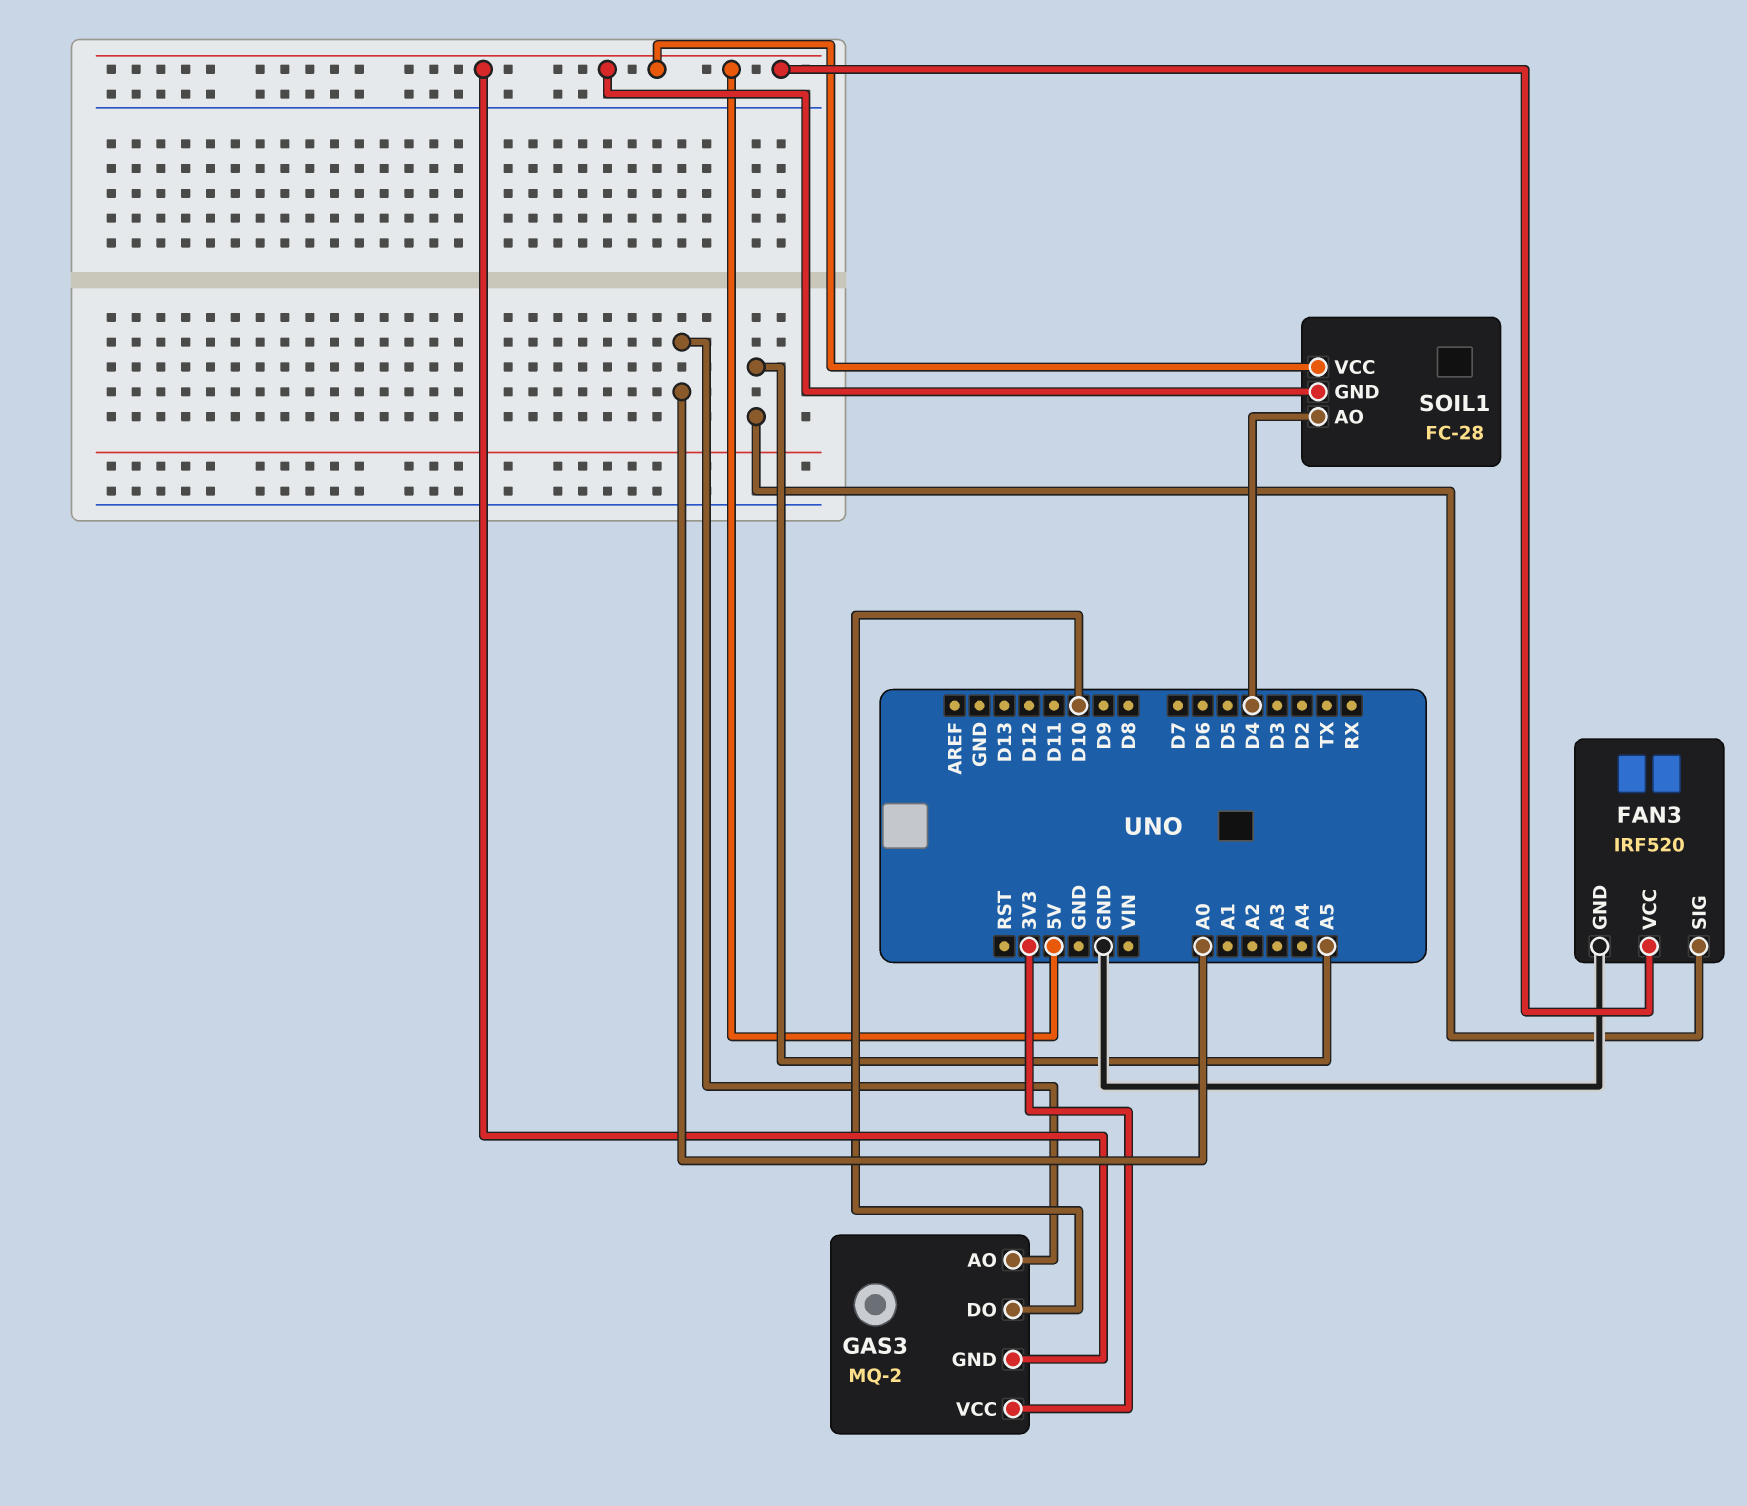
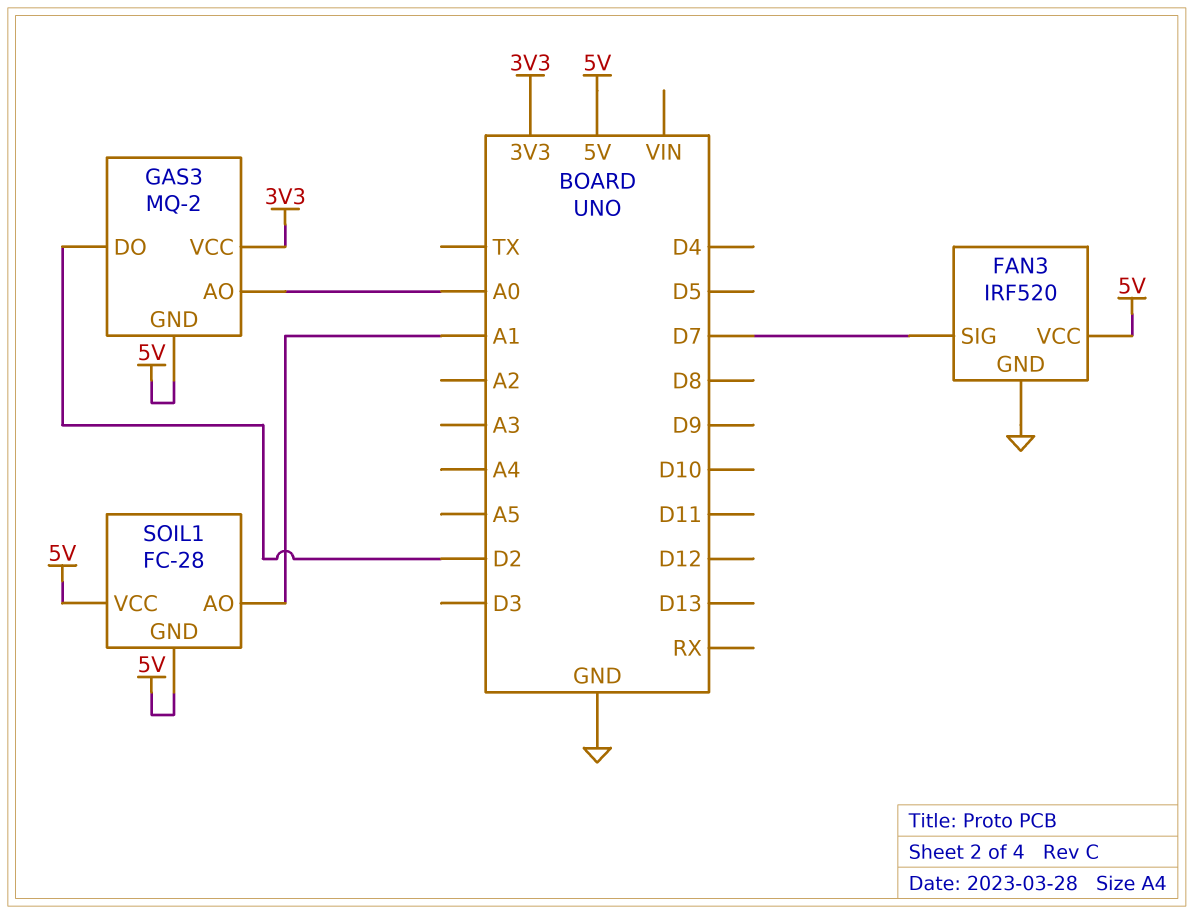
FAN3 pin SIG: A5 -> D7
GAS3 pin DO: D10 -> D2
SOIL1 pin AO: D4 -> A1

